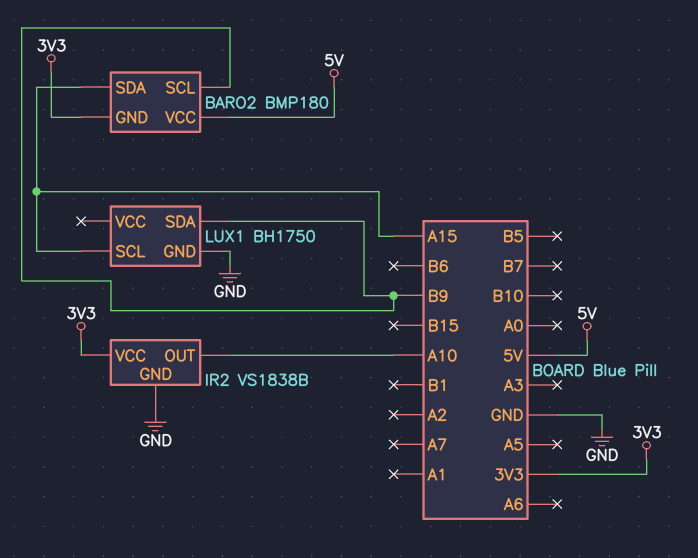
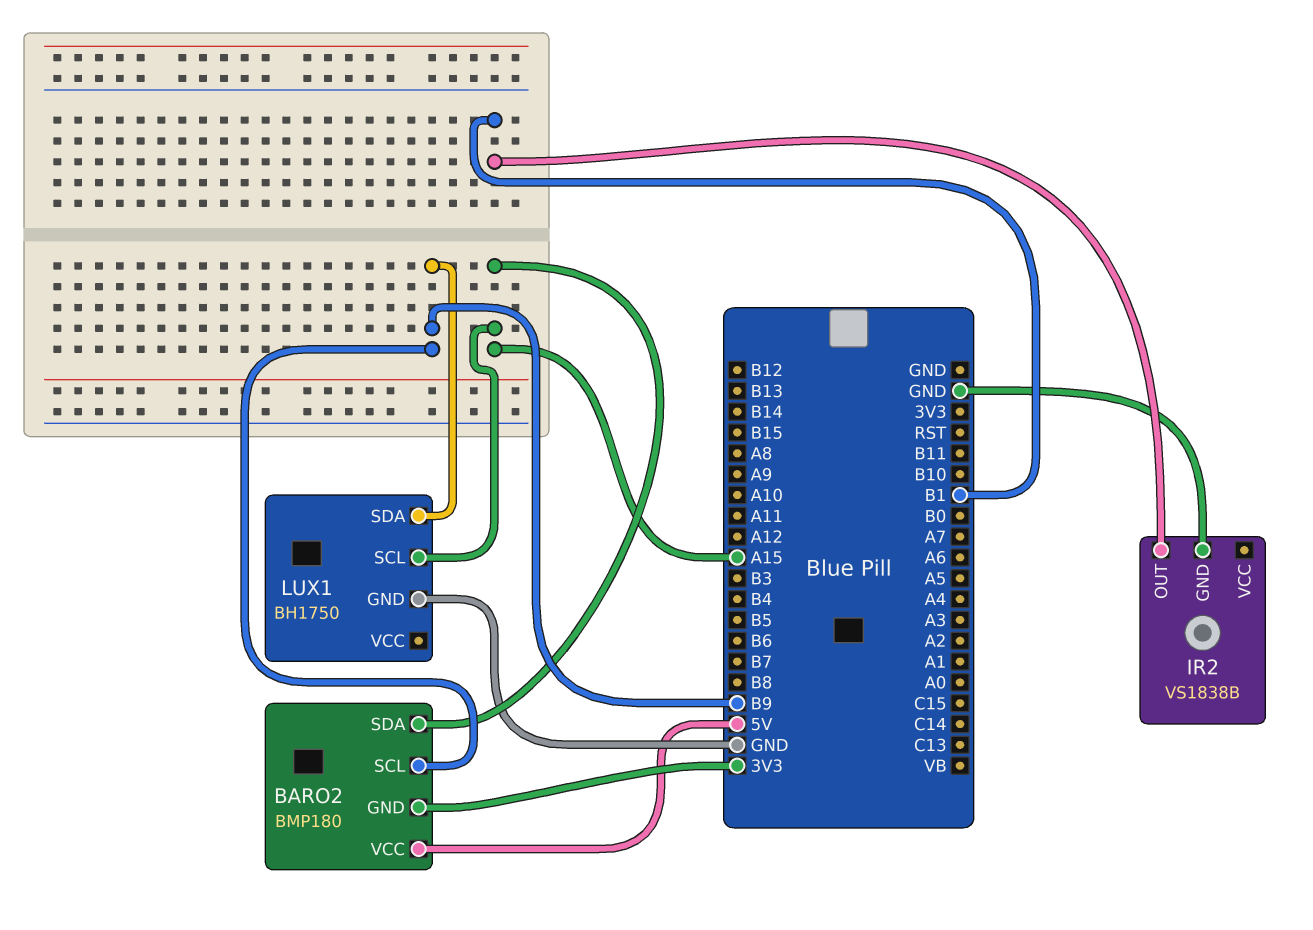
IR2 pin OUT: A10 -> B1
IR2 pin VCC: 3V3 -> none

